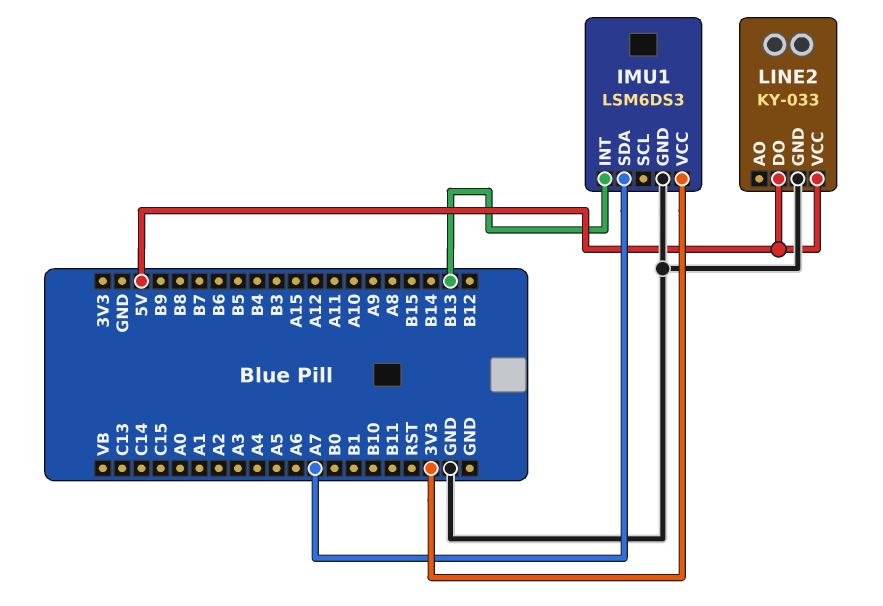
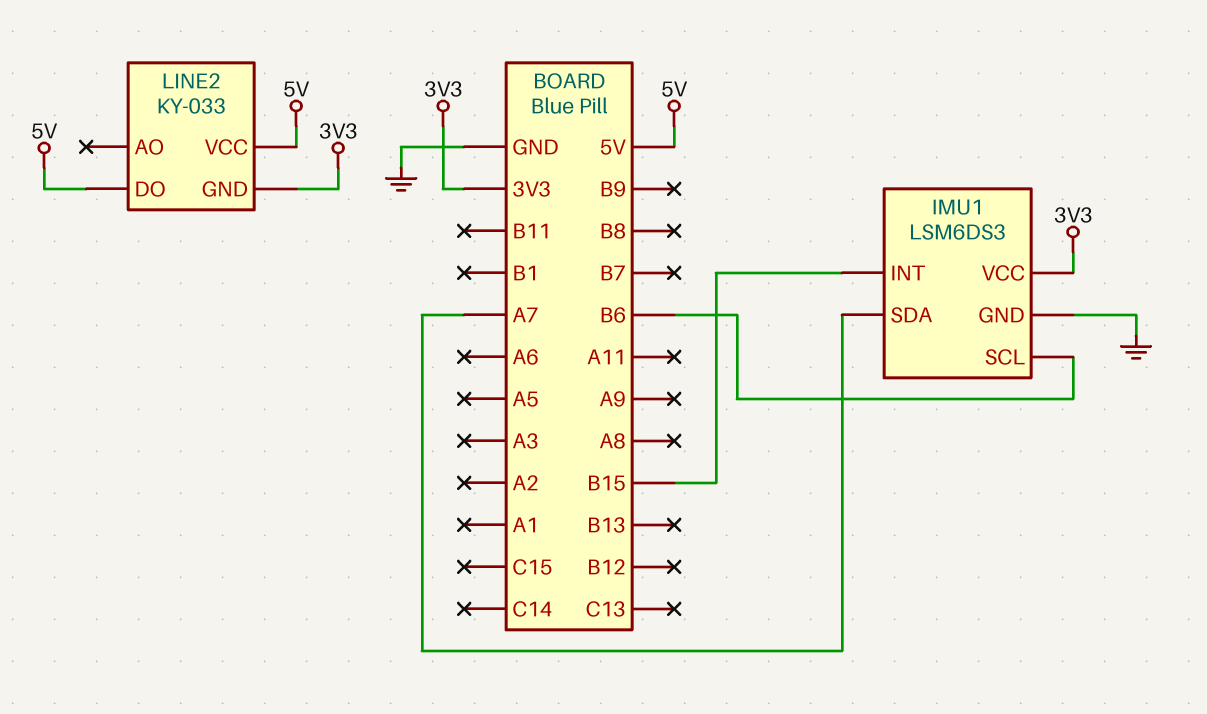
IMU1 pin INT: B13 -> B15
IMU1 pin SCL: none -> B6
LINE2 pin GND: GND -> 3V3

